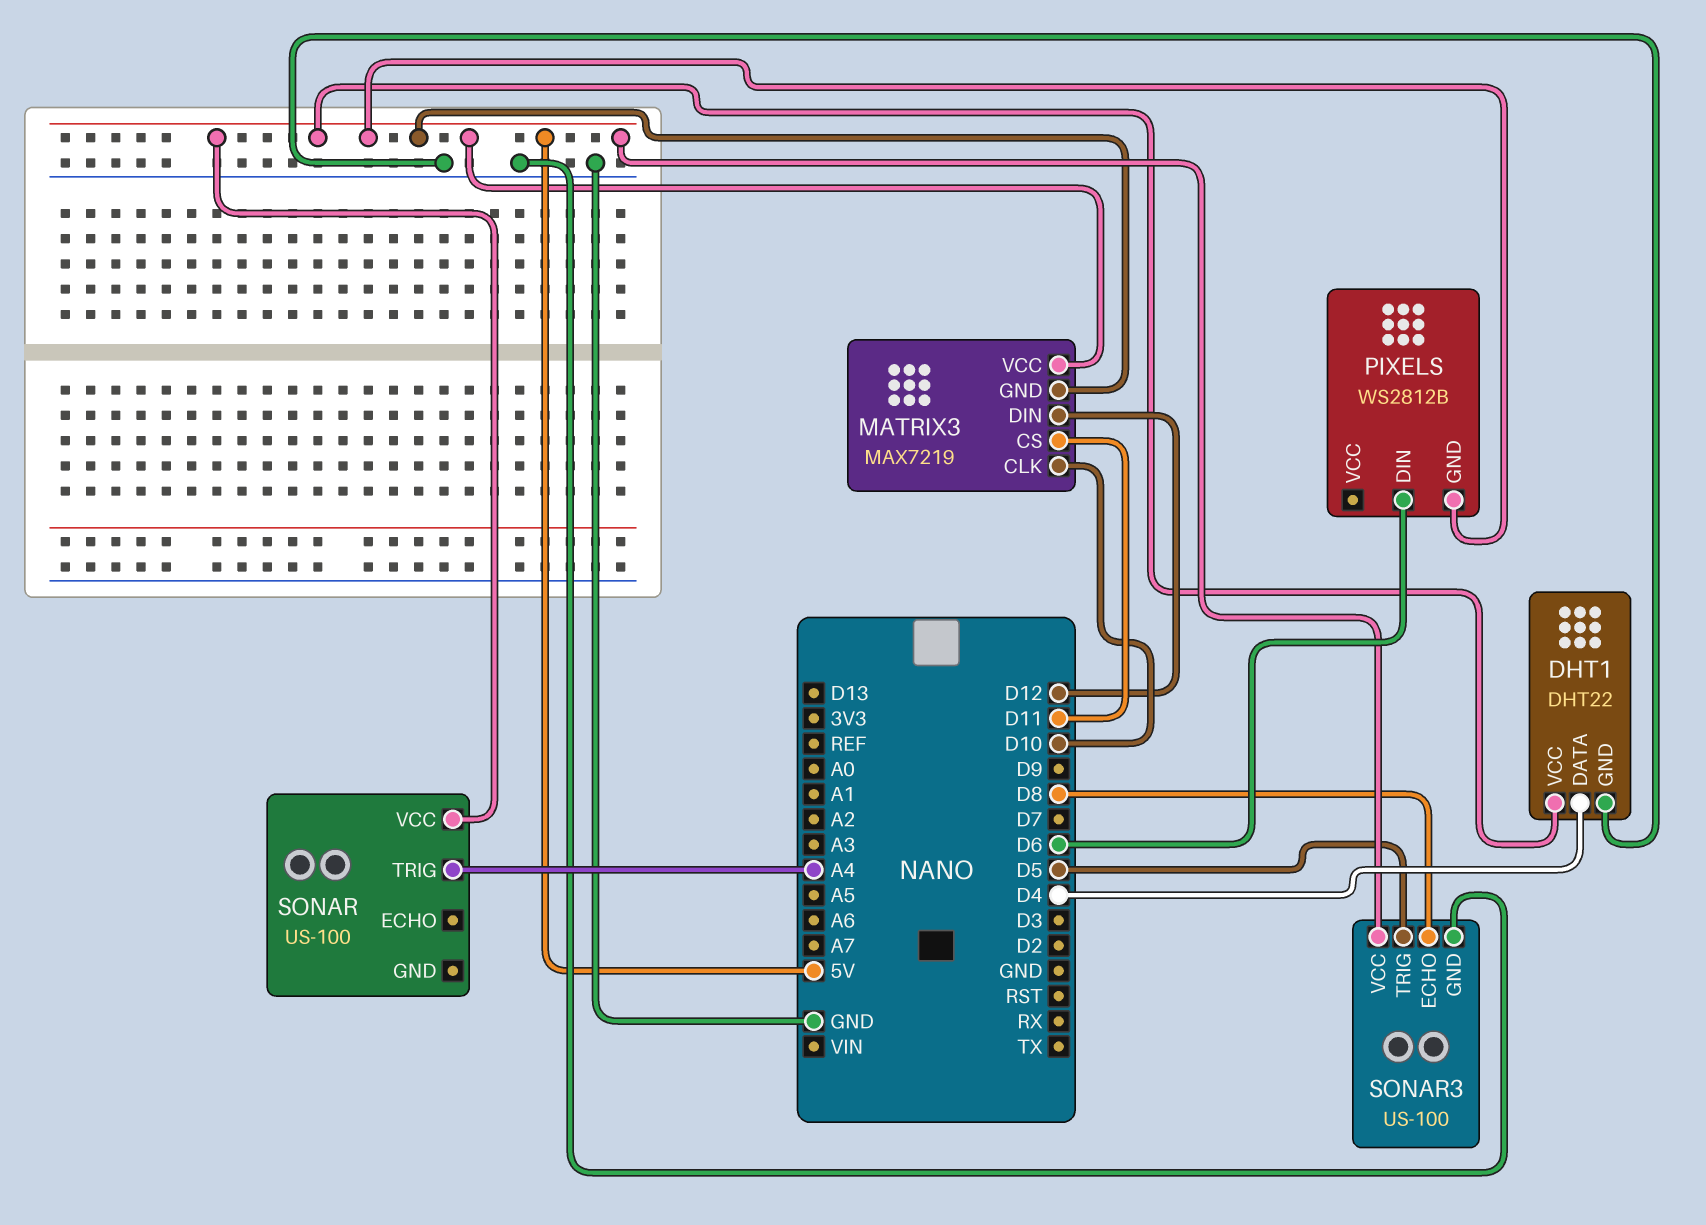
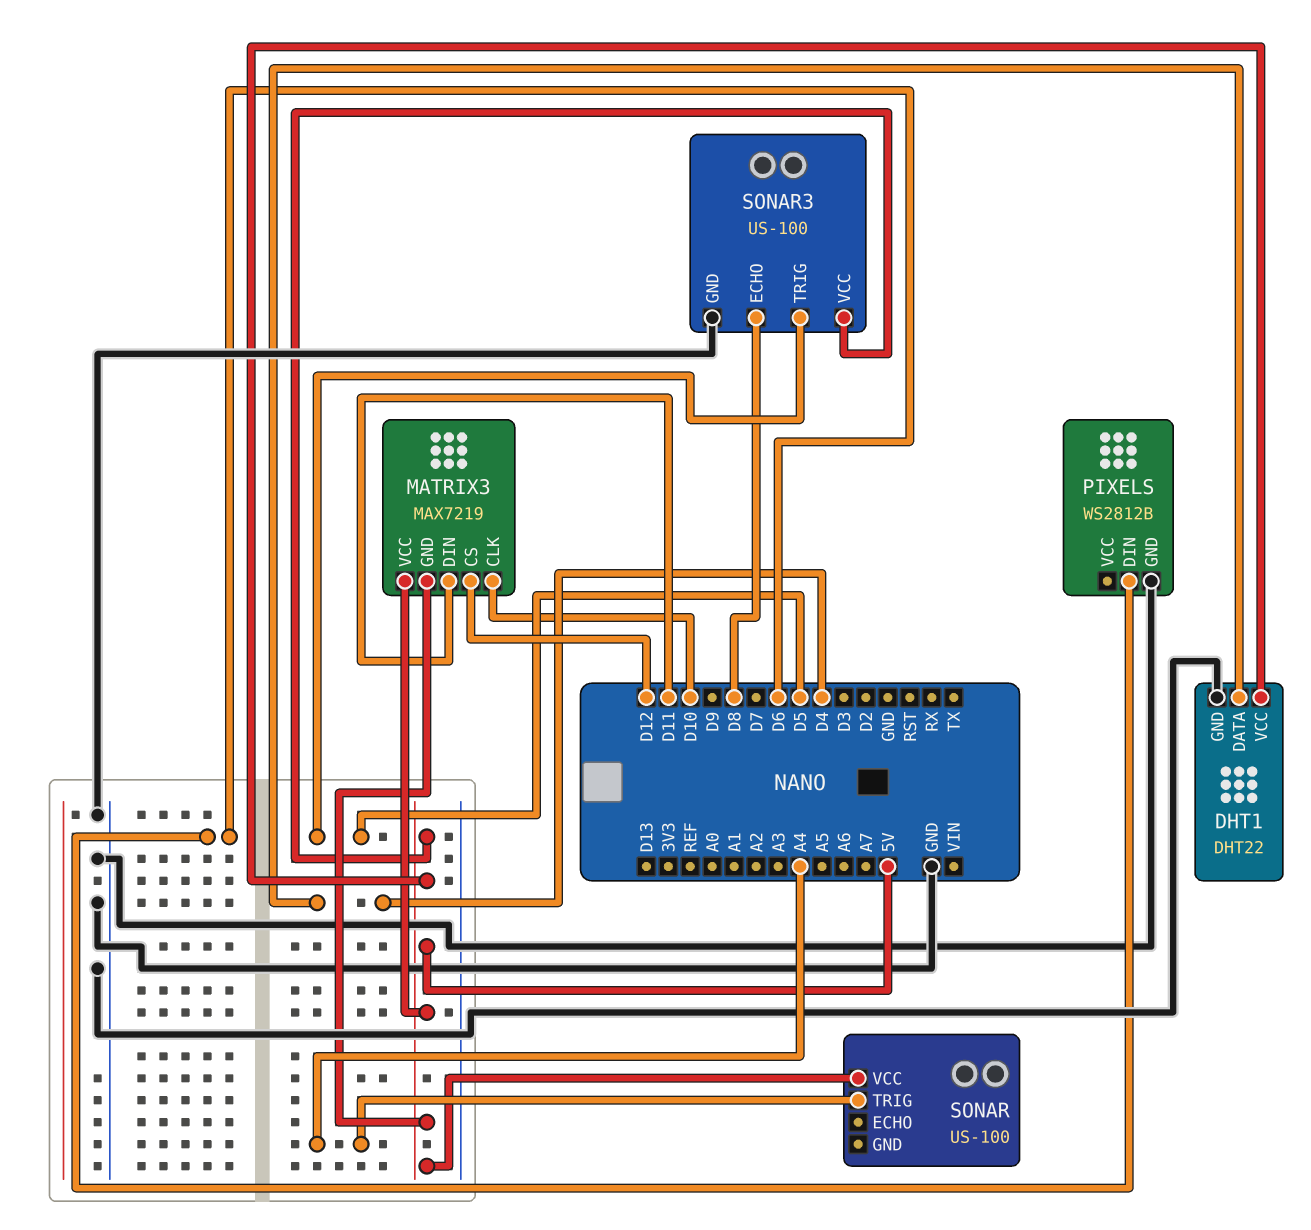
MATRIX3 pin CS: D11 -> D12
MATRIX3 pin DIN: D12 -> D11
PIXELS pin GND: 5V -> GND

